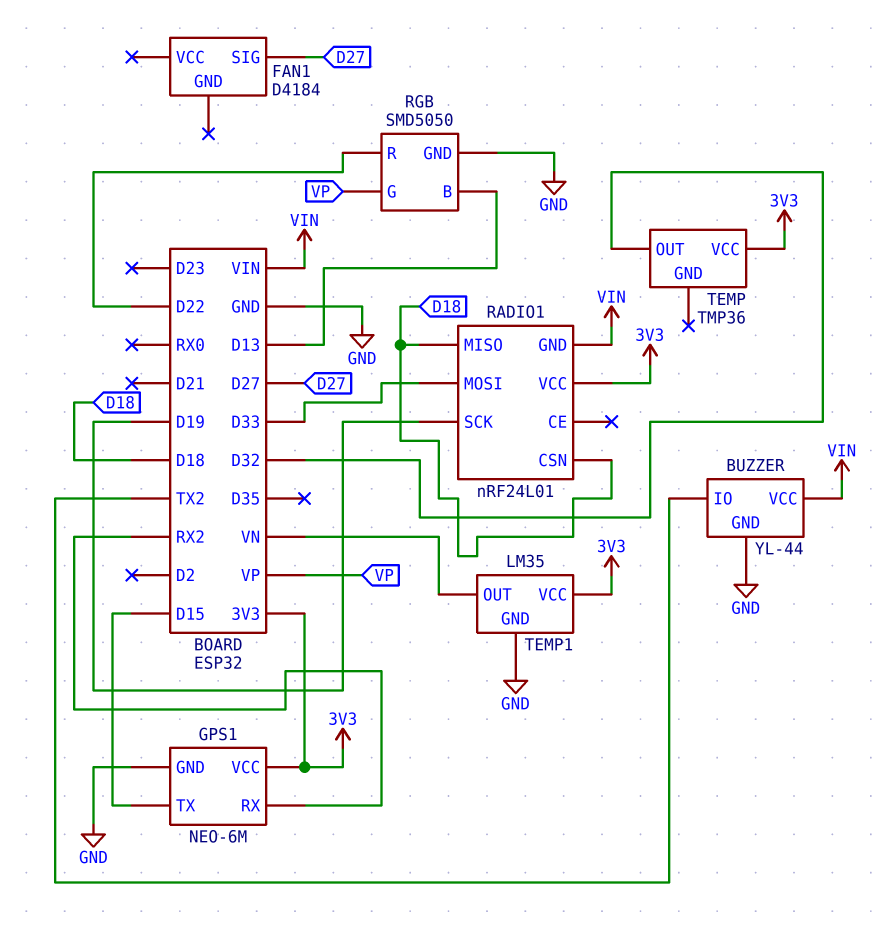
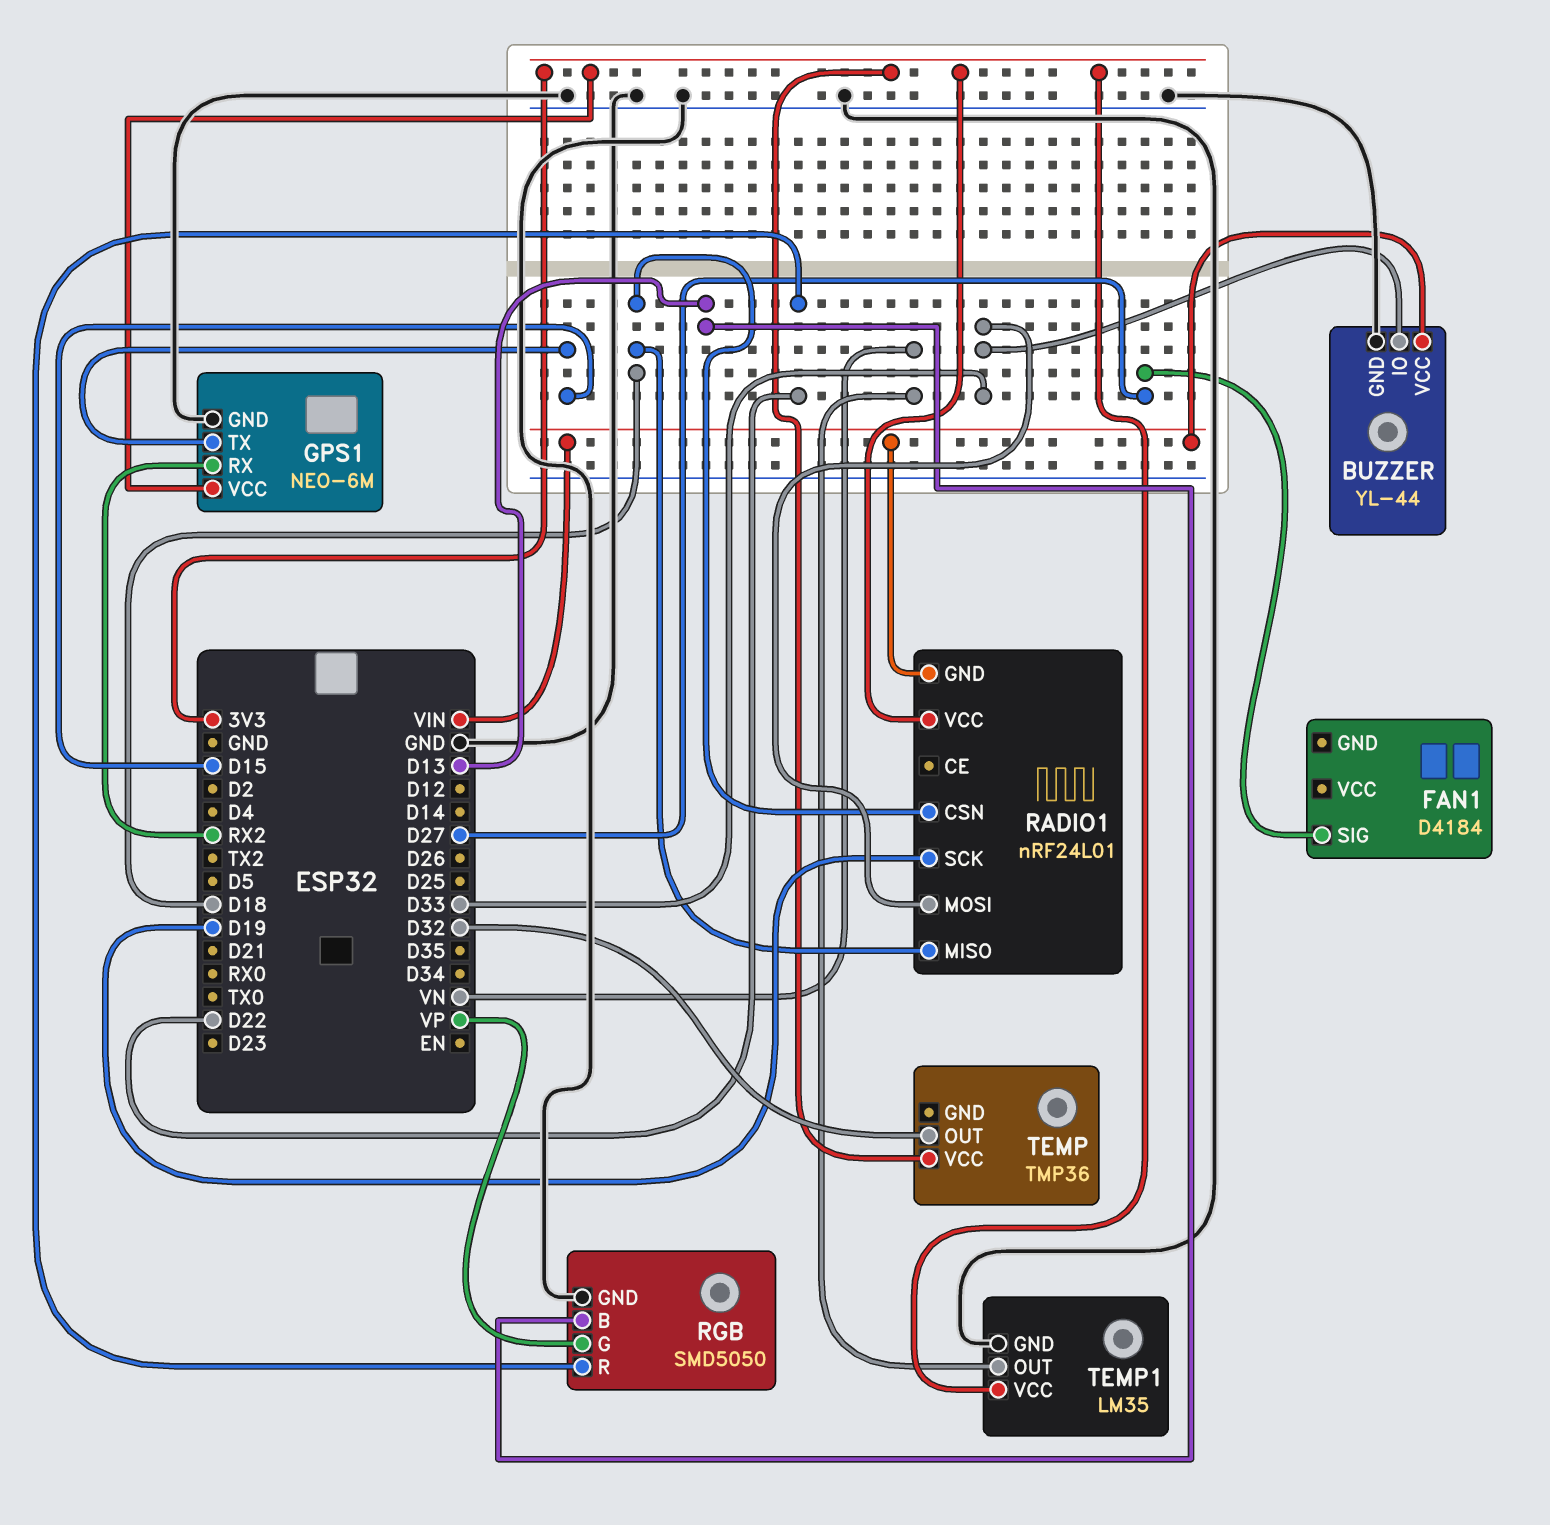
BUZZER pin IO: TX2 -> D33

